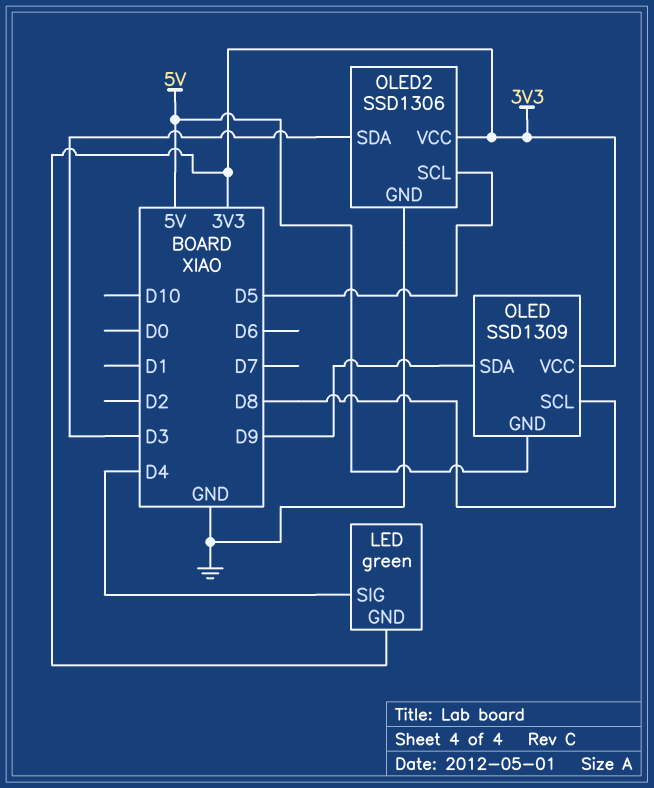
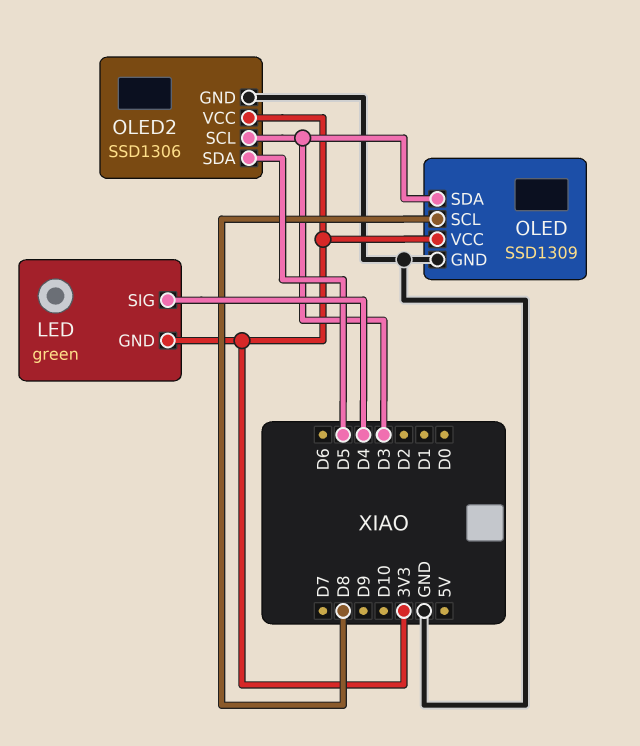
OLED pin GND: 5V -> GND
OLED pin SDA: D9 -> D3
OLED2 pin SCL: D5 -> D3
OLED2 pin SDA: D3 -> D5

